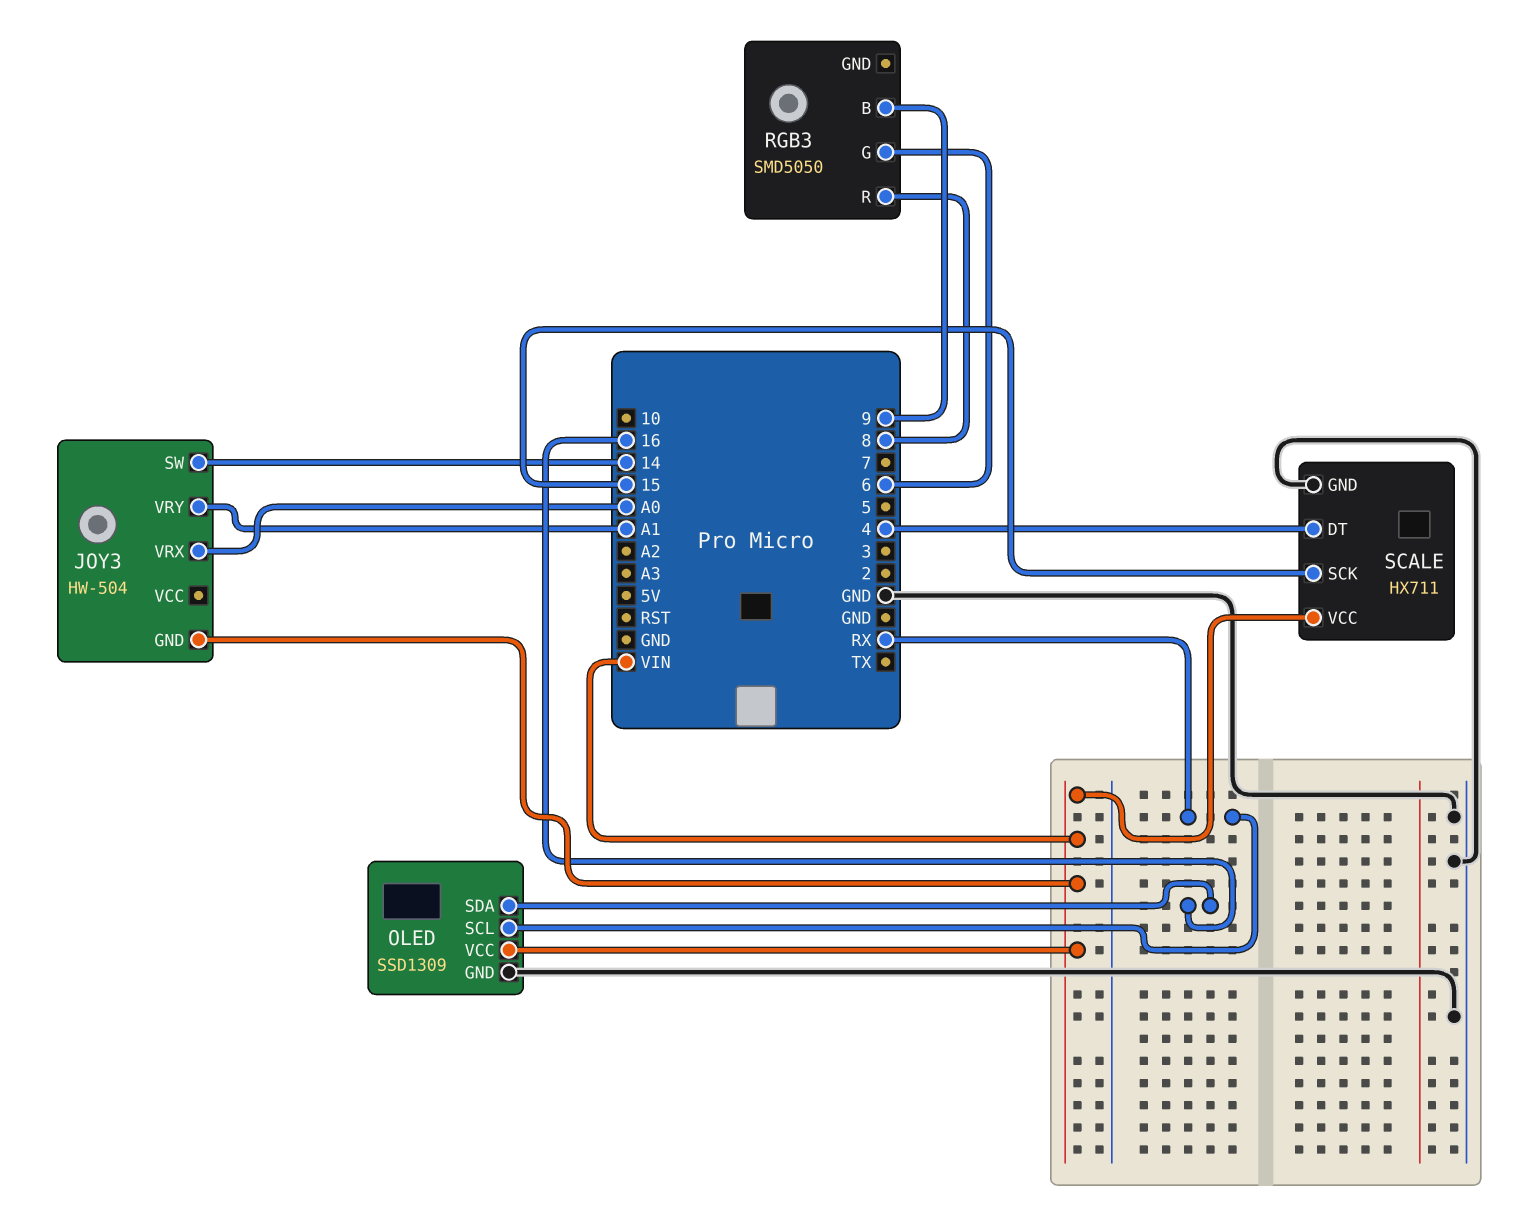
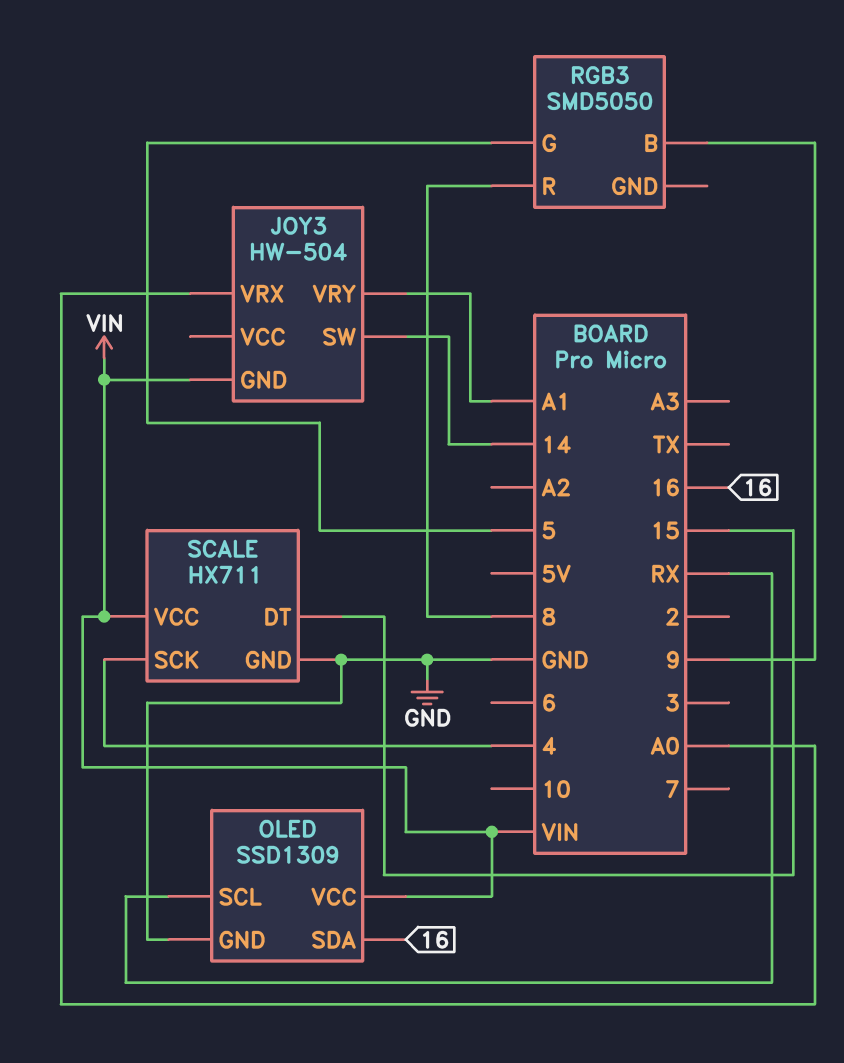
RGB3 pin G: 6 -> 5
SCALE pin DT: 4 -> 15
SCALE pin SCK: 15 -> 4

